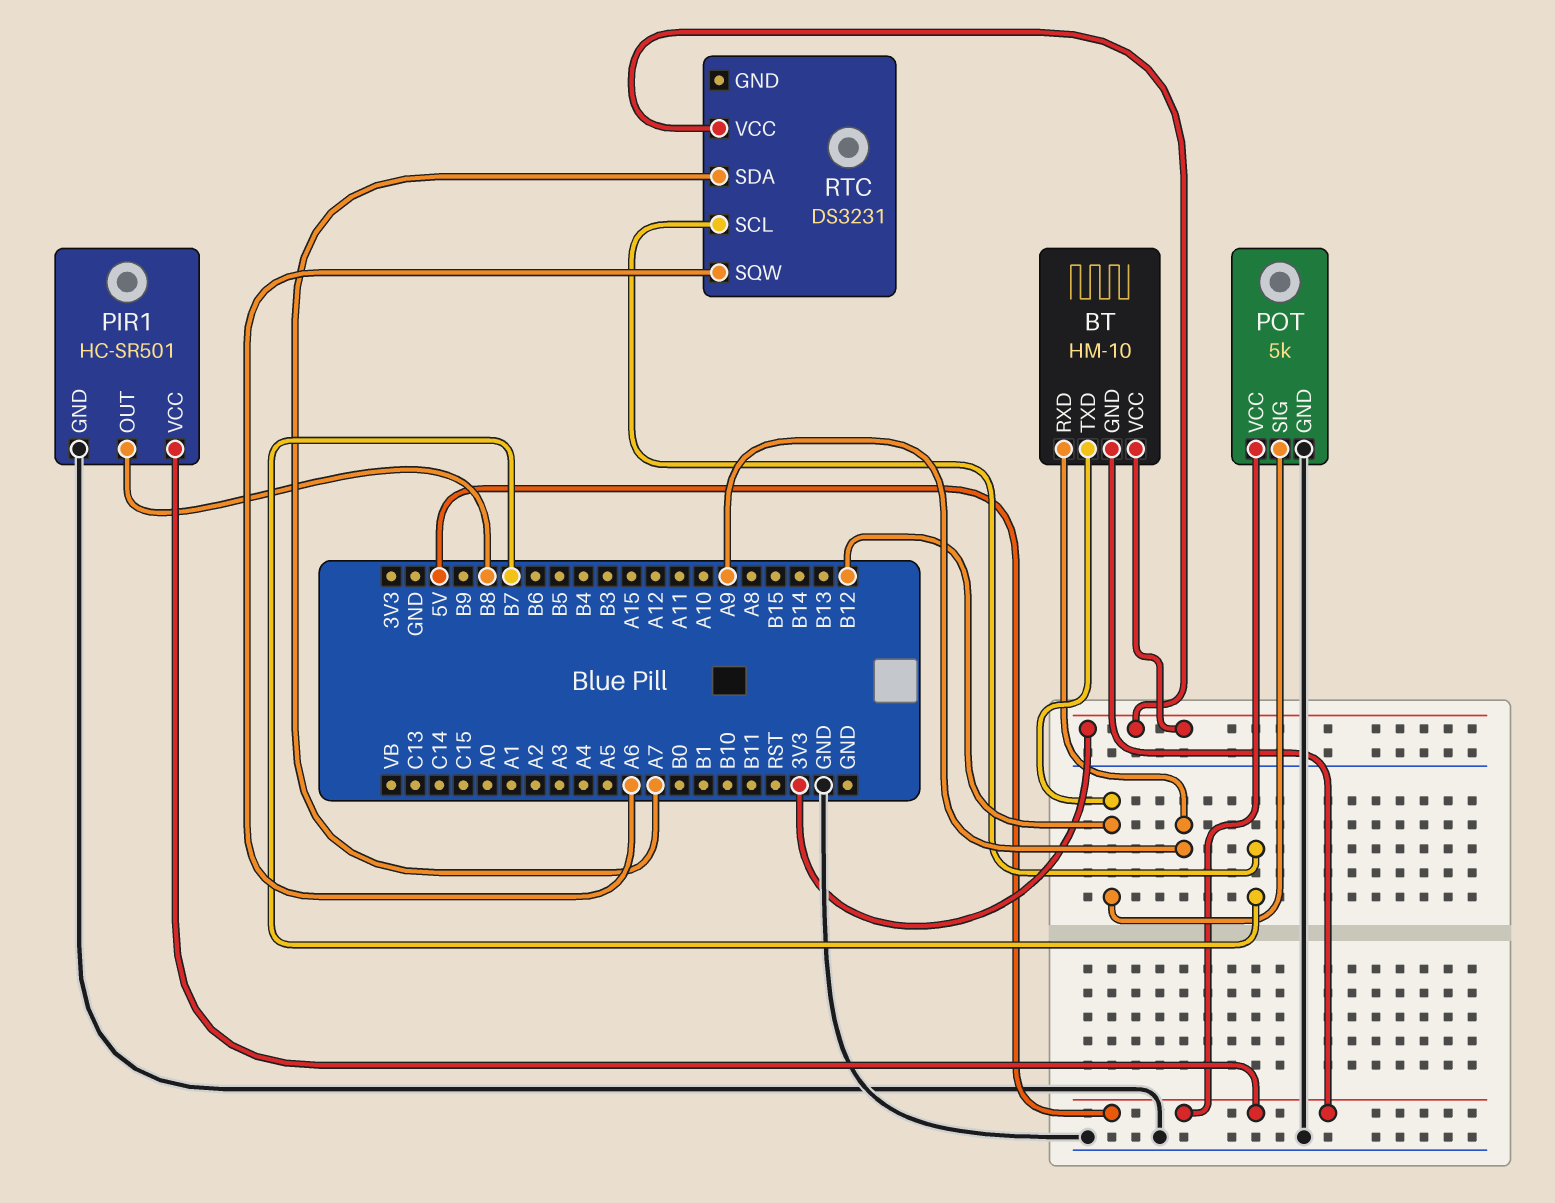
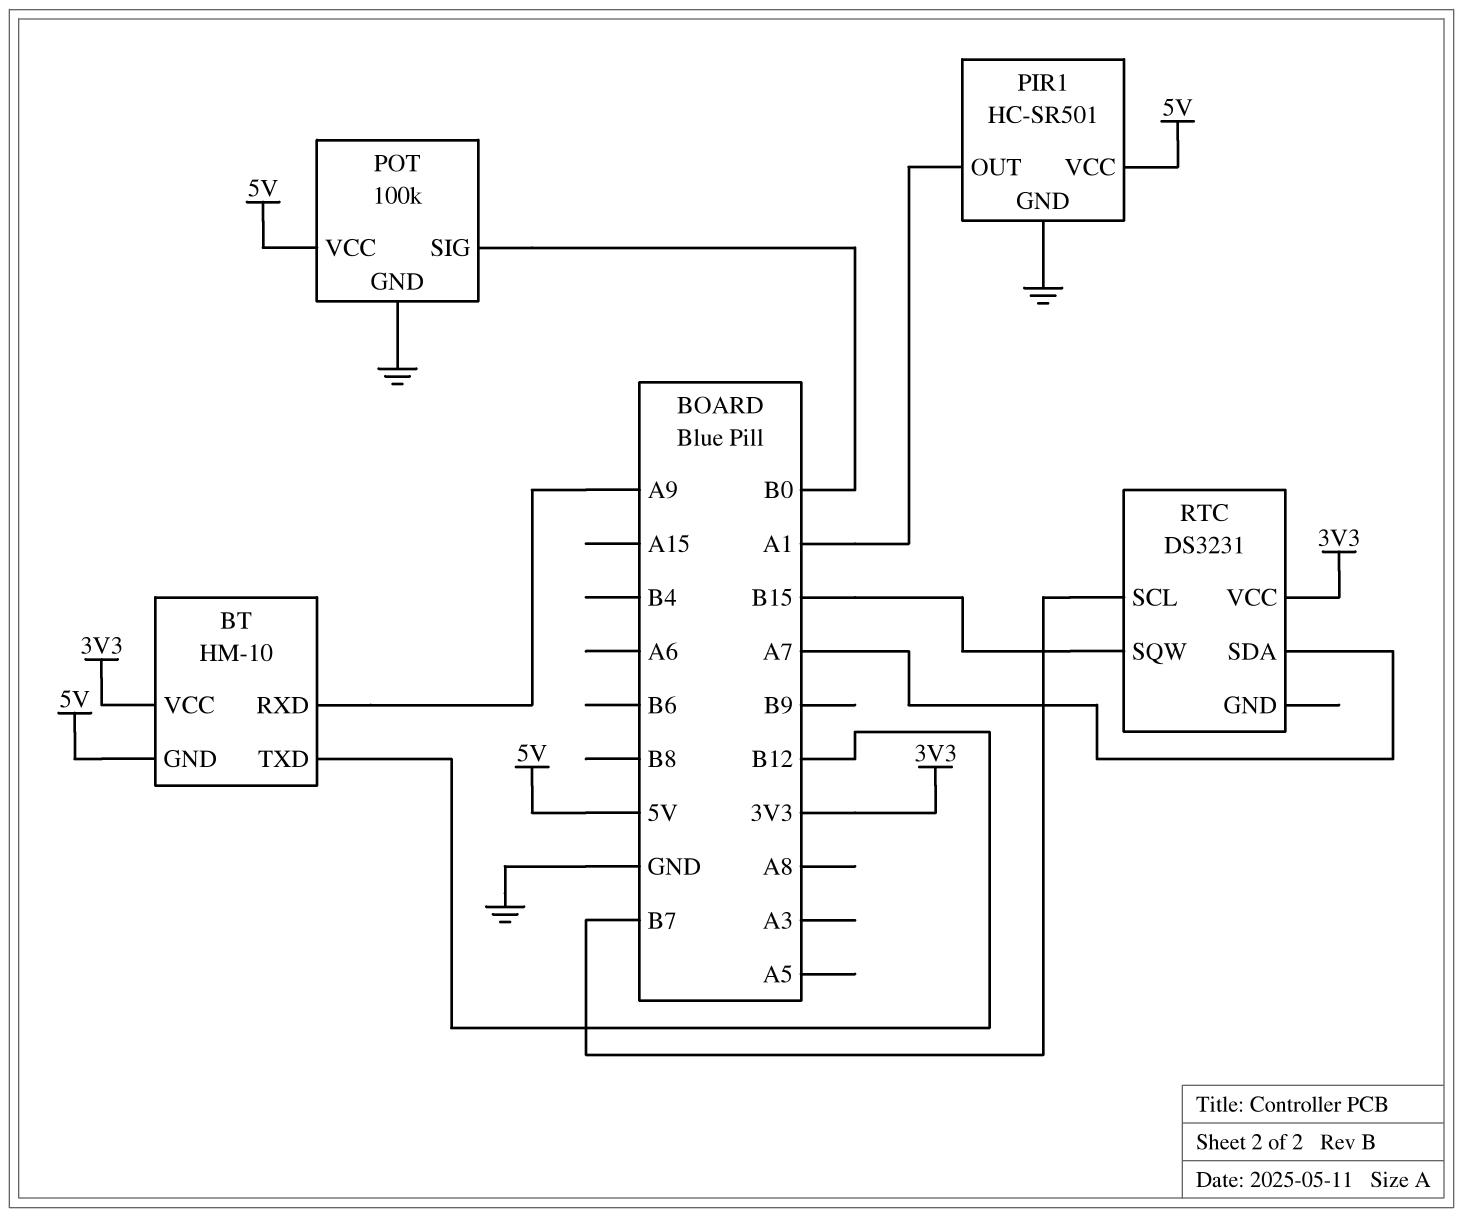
PIR1 pin OUT: B8 -> A1
POT: 5k -> 100k
POT pin SIG: B12 -> B0
RTC pin SQW: A6 -> B15

